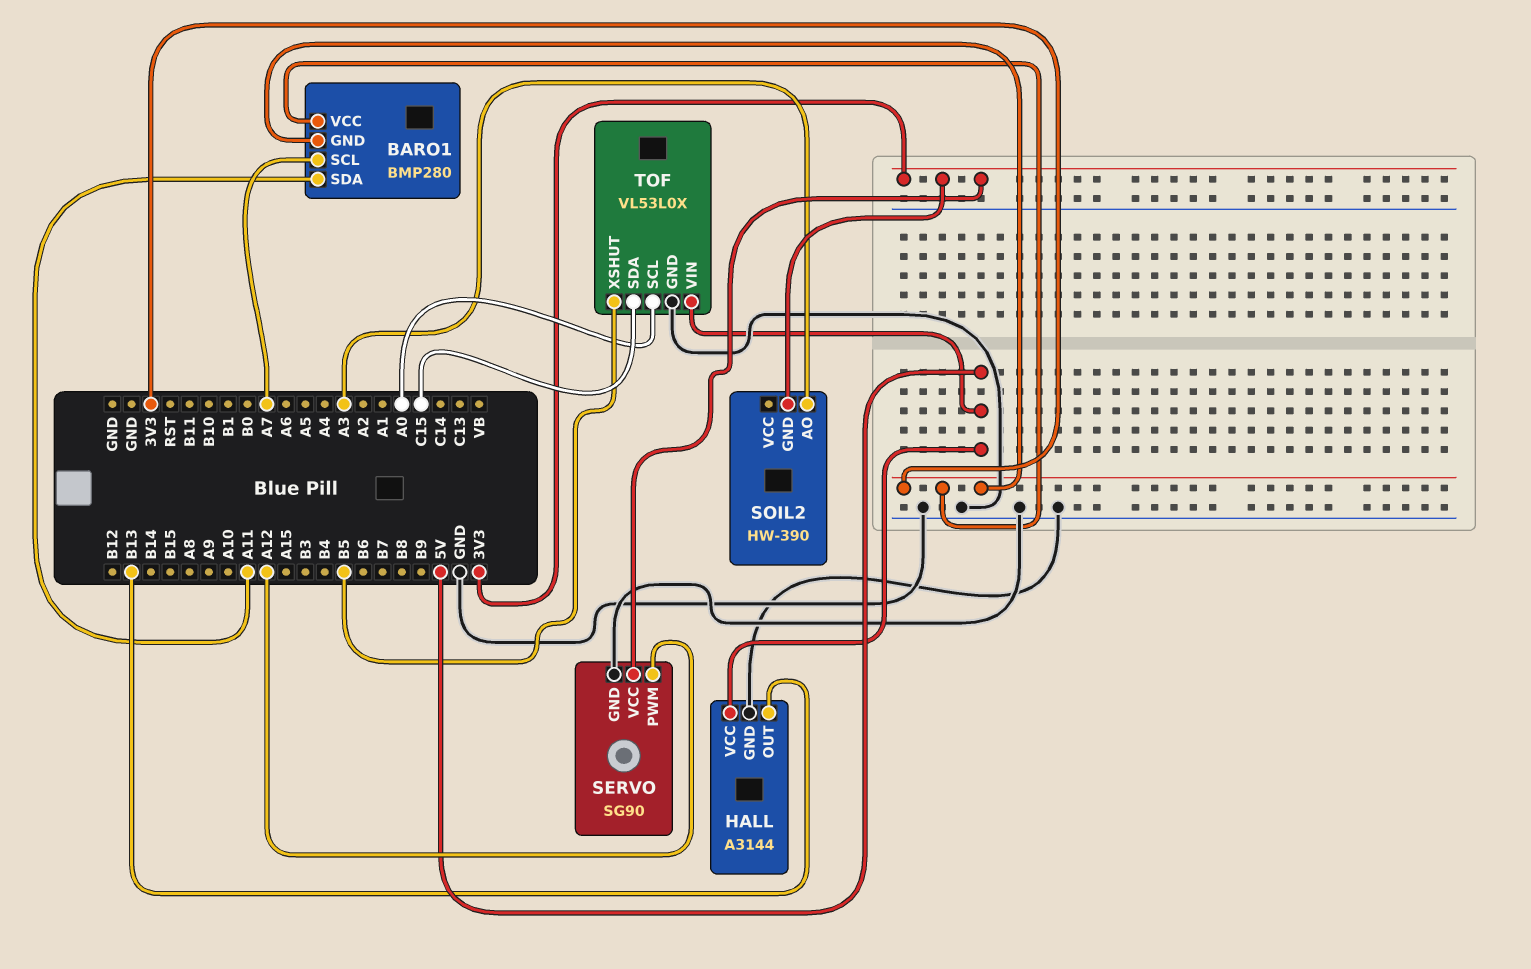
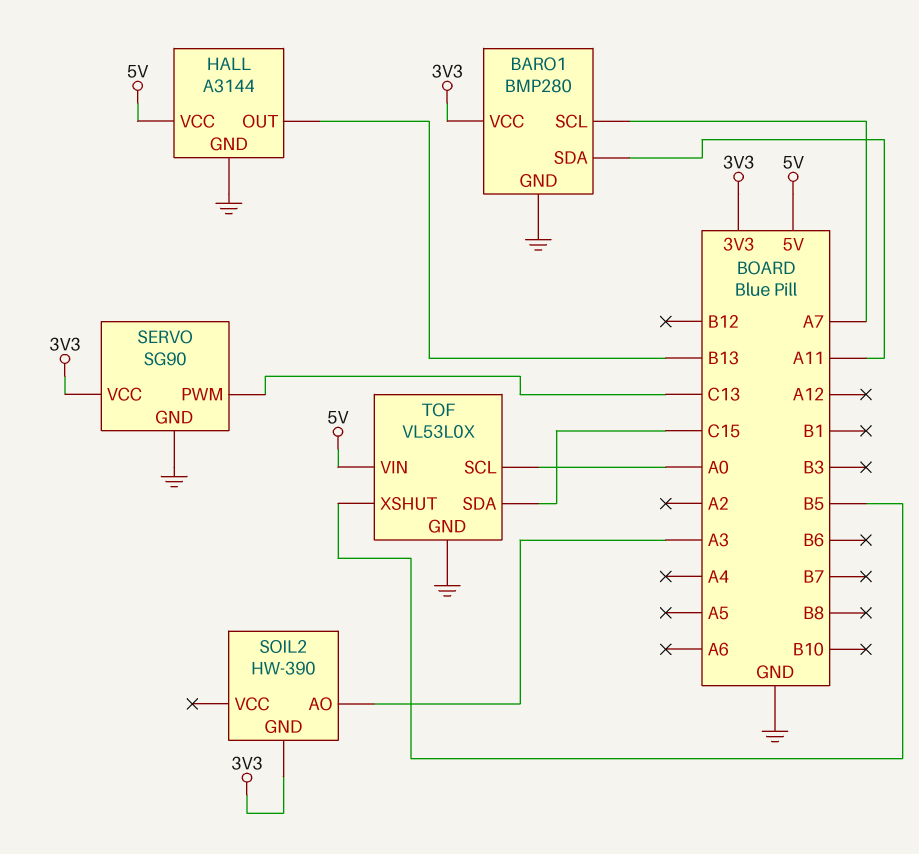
BARO1 pin GND: 3V3 -> GND
SERVO pin PWM: A12 -> C13

